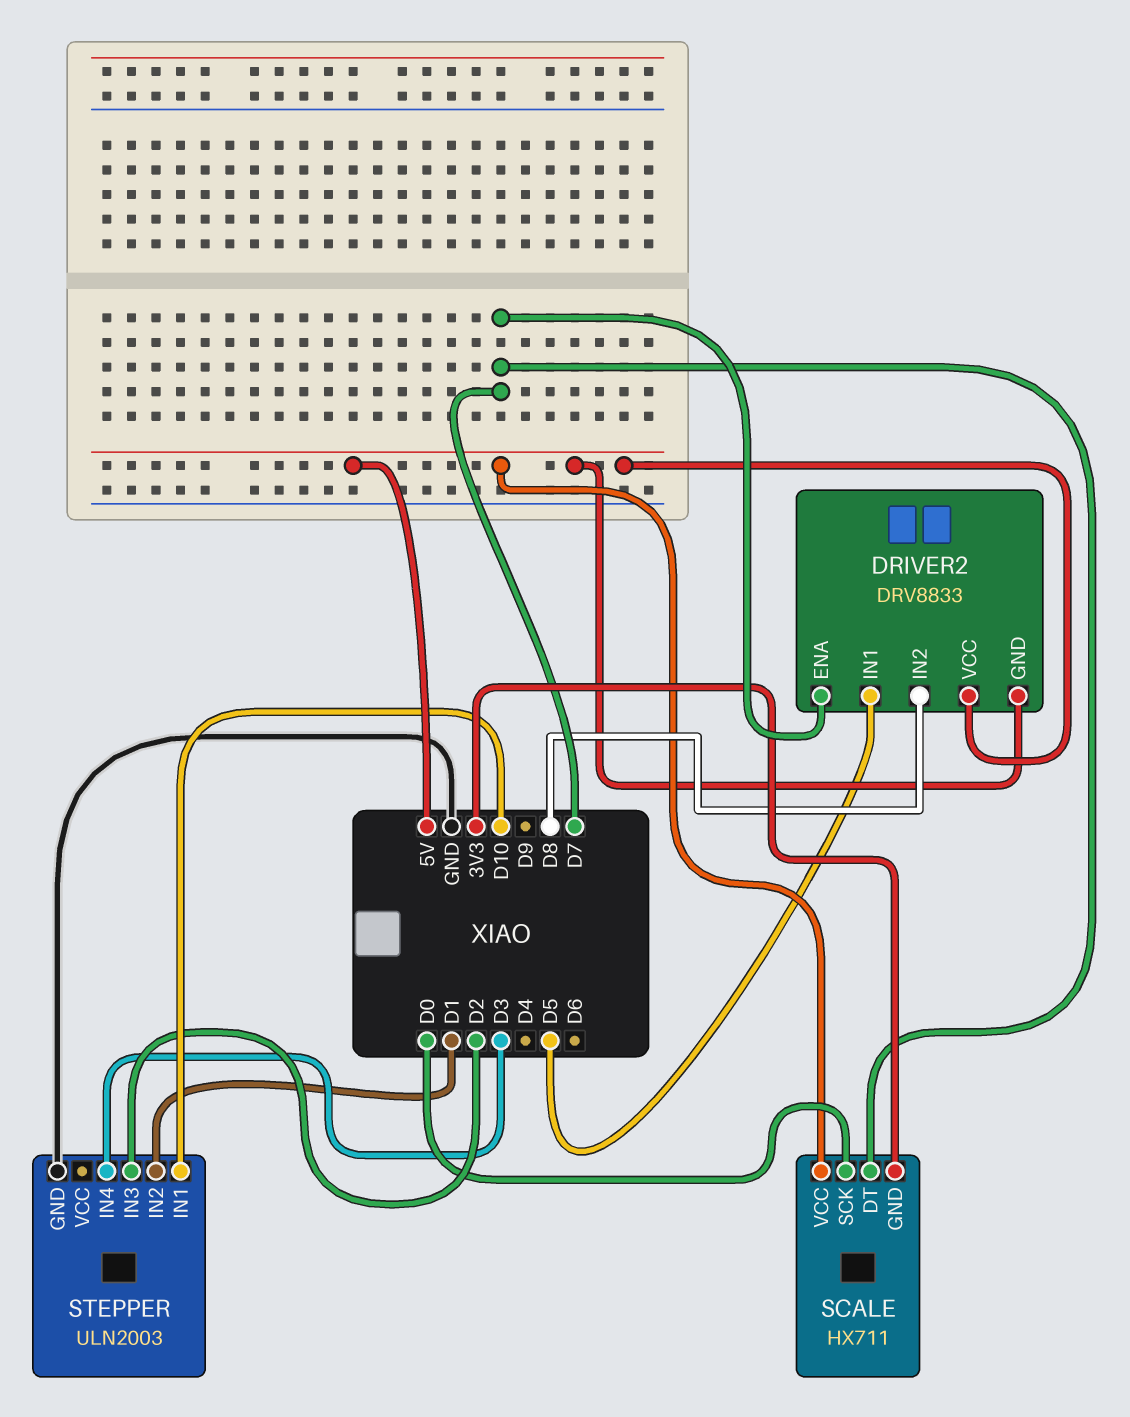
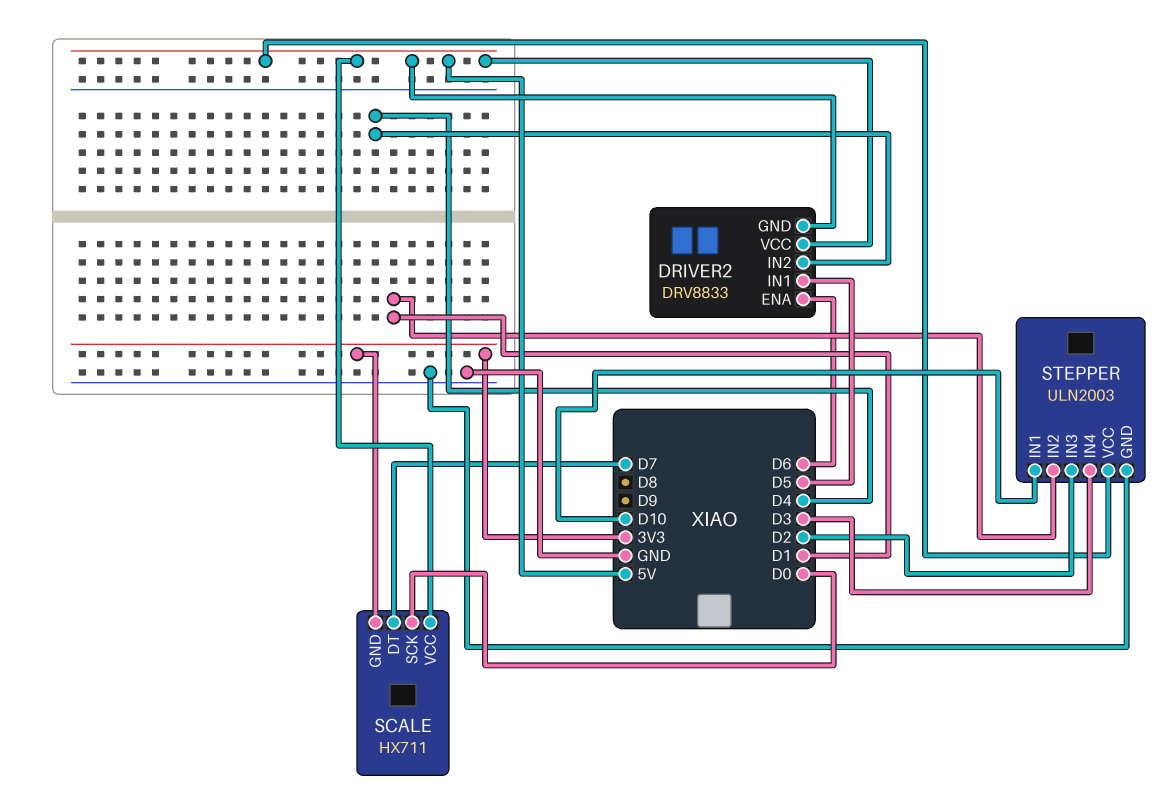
DRIVER2 pin ENA: D7 -> D6
DRIVER2 pin IN2: D8 -> D4
STEPPER pin VCC: none -> 5V

